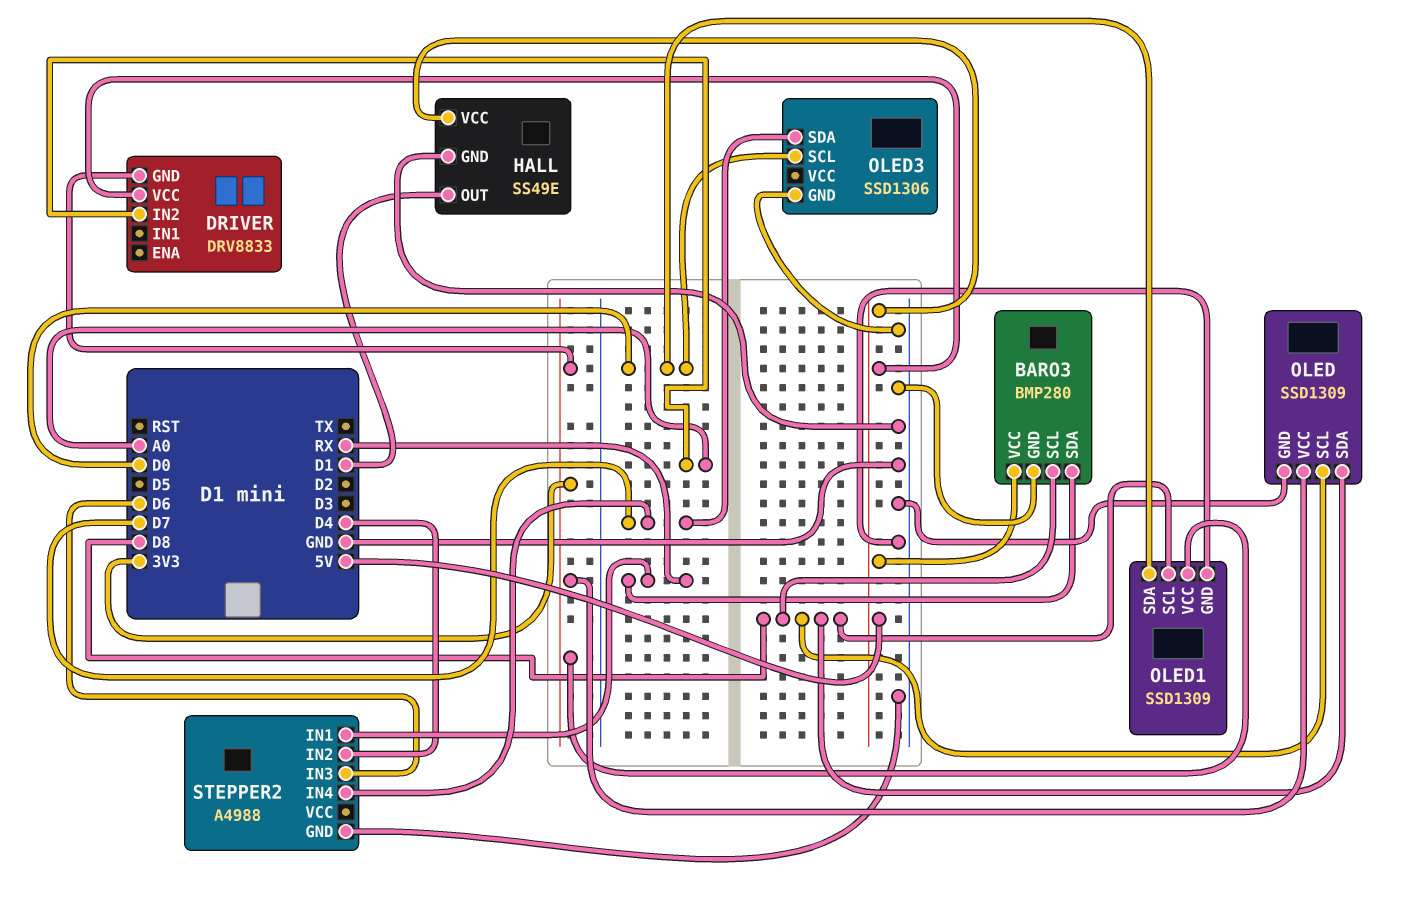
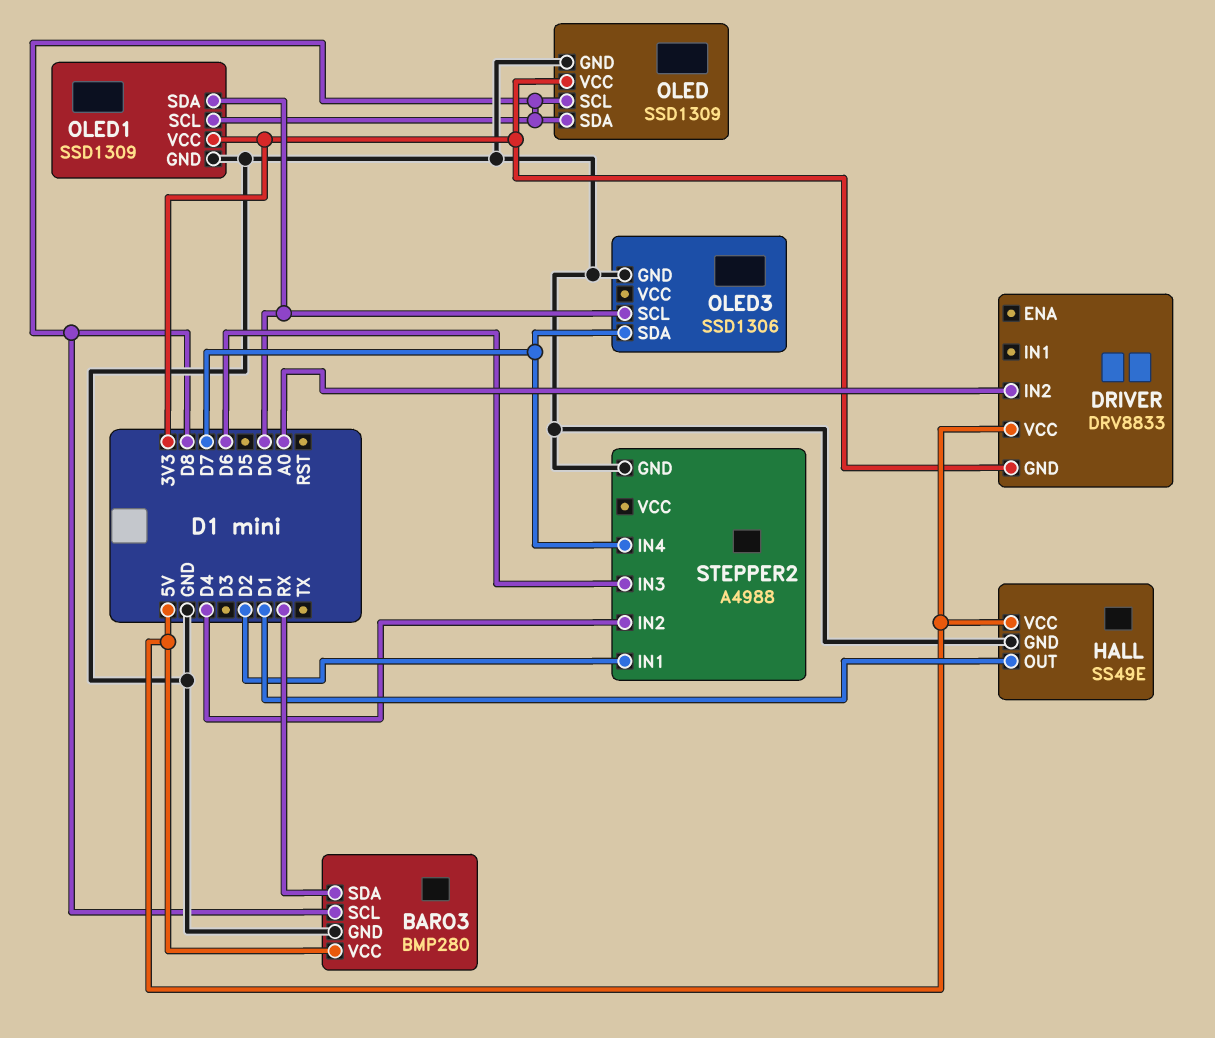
STEPPER2 pin IN1: RX -> D2

